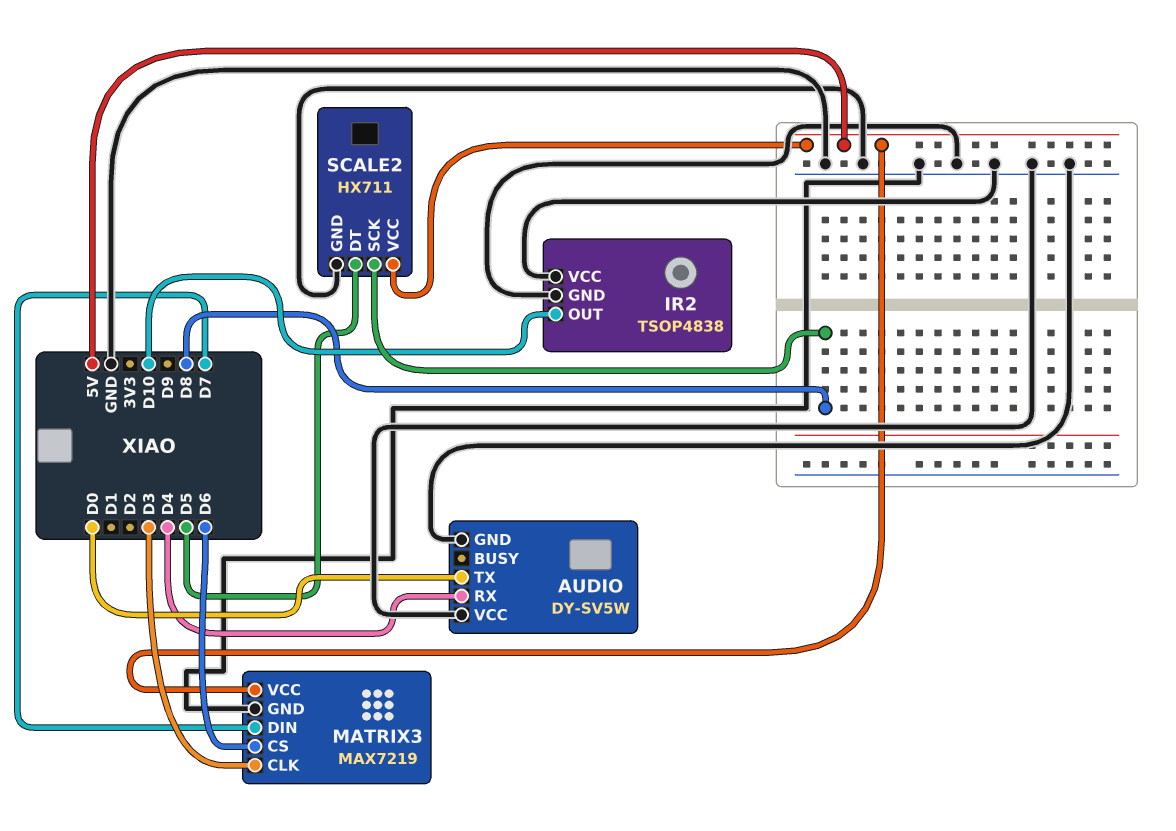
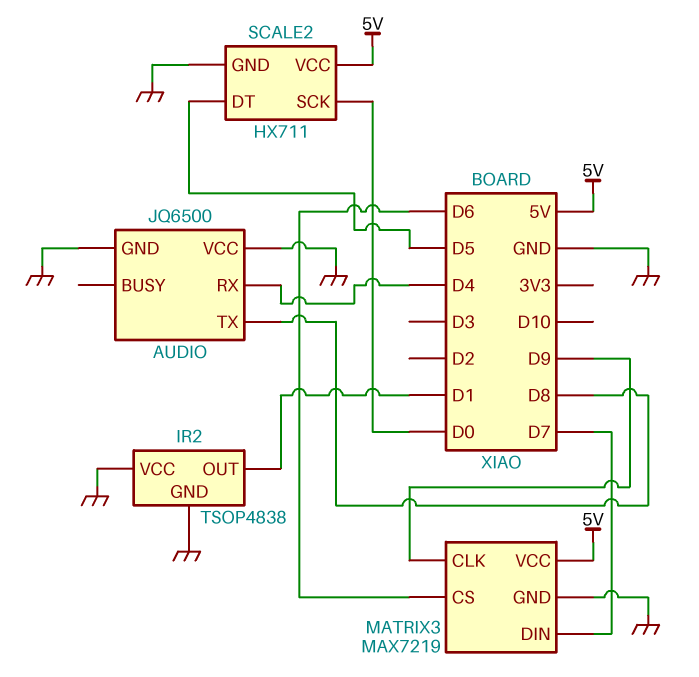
AUDIO: DY-SV5W -> JQ6500
AUDIO pin TX: D0 -> D8
IR2 pin OUT: D10 -> D1
MATRIX3 pin CLK: D3 -> D9
SCALE2 pin SCK: D8 -> D0

